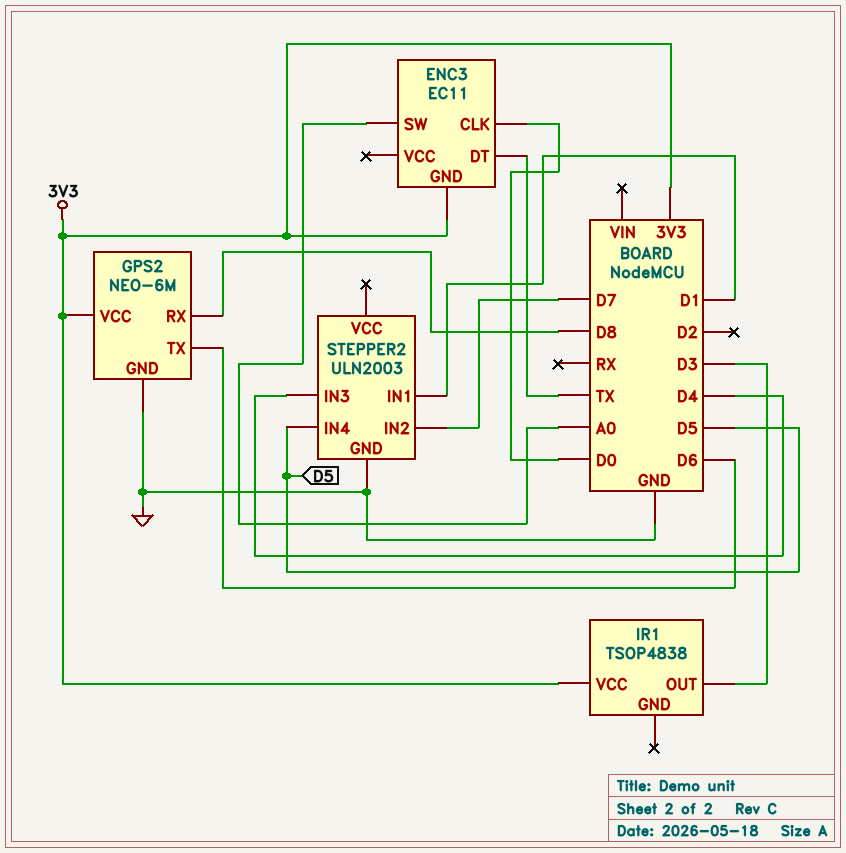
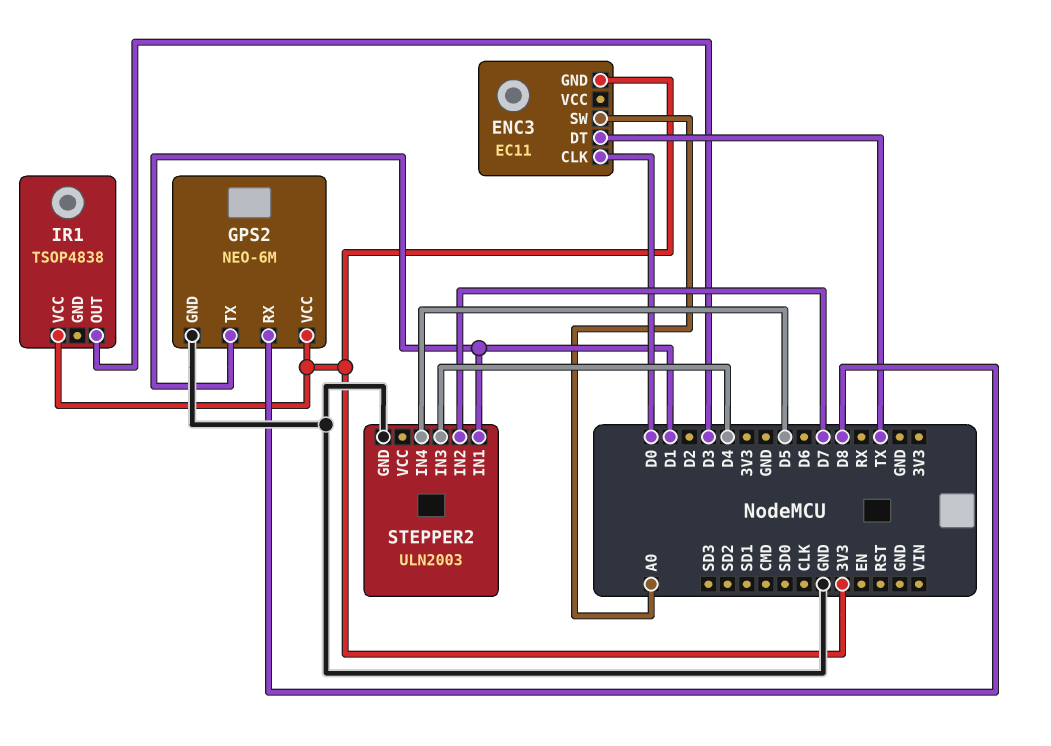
GPS2 pin TX: D6 -> D1

